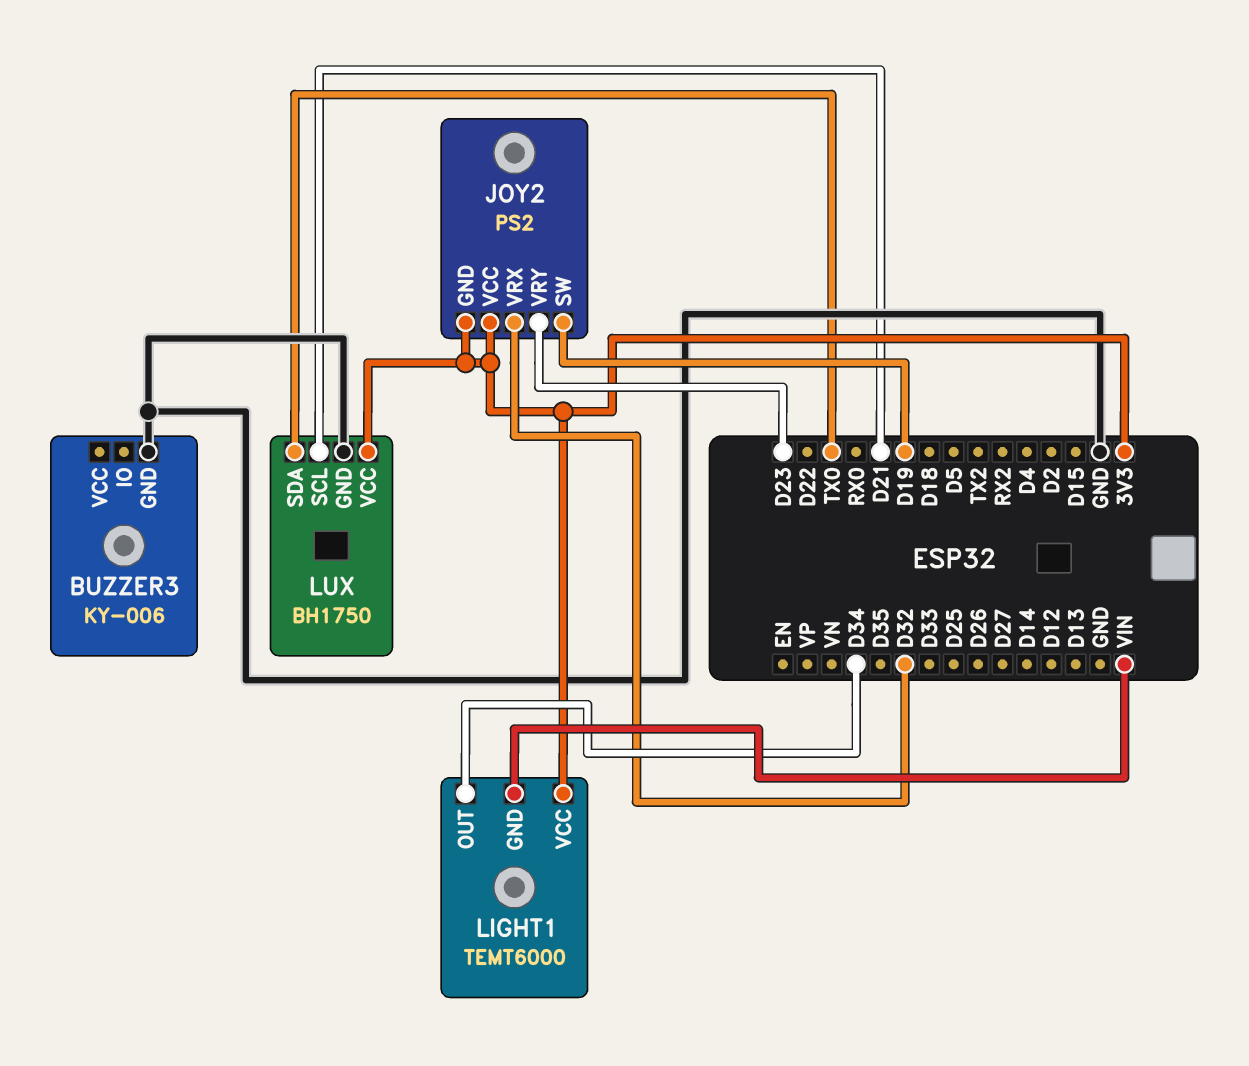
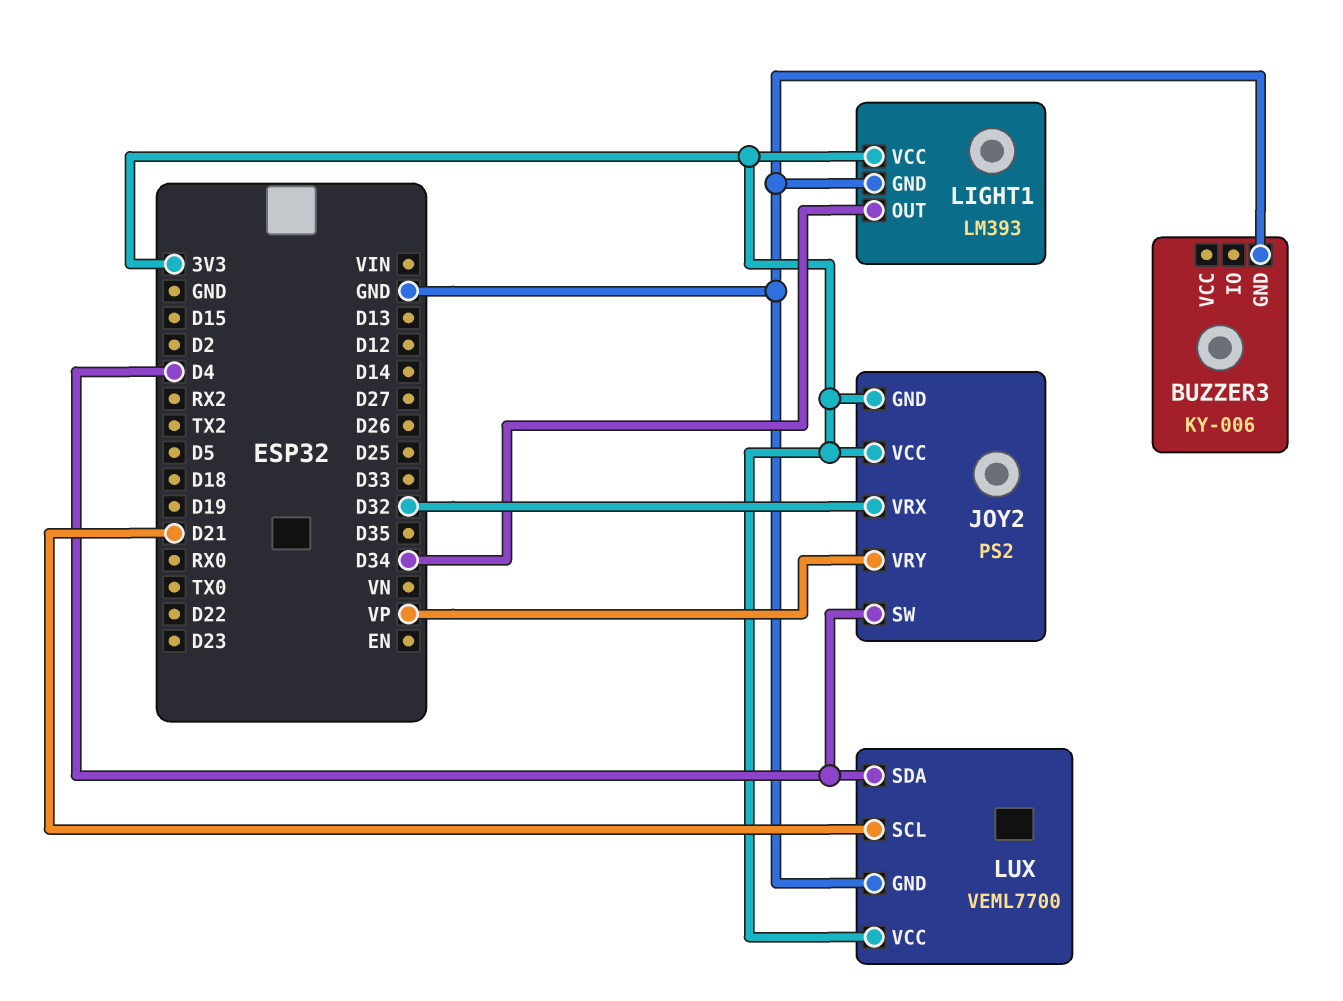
JOY2 pin SW: D19 -> D4
JOY2 pin VRY: D23 -> VP
LIGHT1: TEMT6000 -> LM393
LIGHT1 pin GND: VIN -> GND
LUX: BH1750 -> VEML7700
LUX pin SDA: TX0 -> D4

